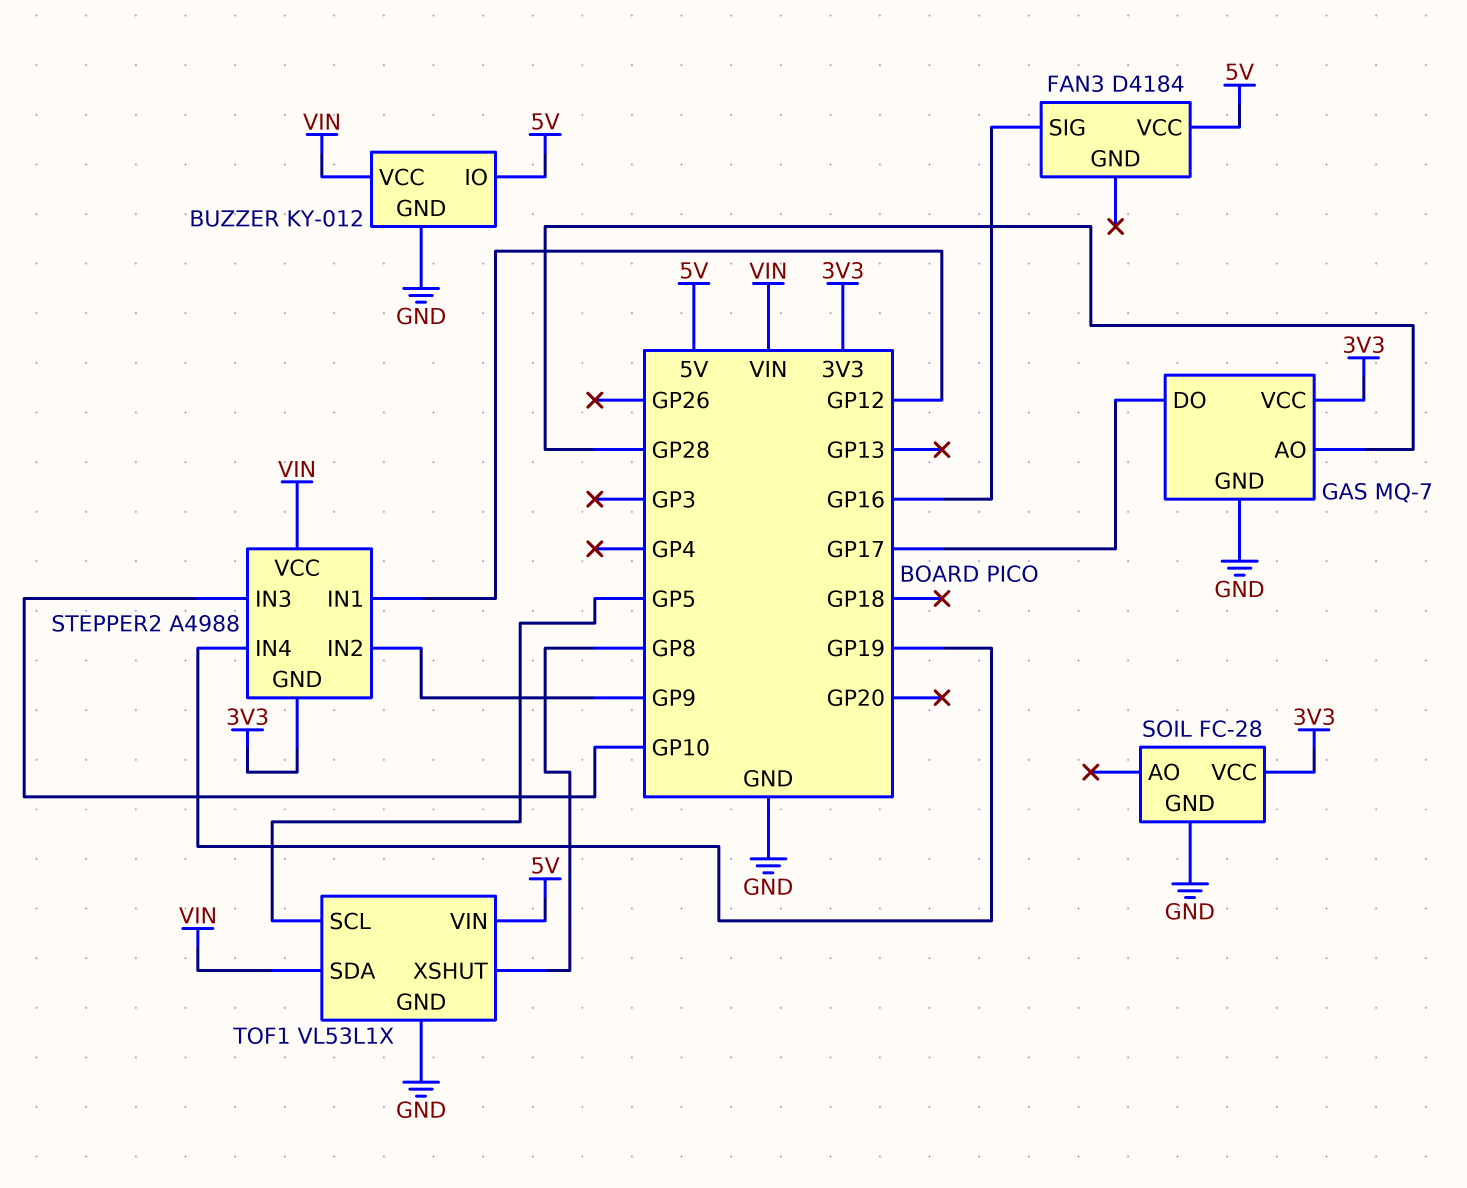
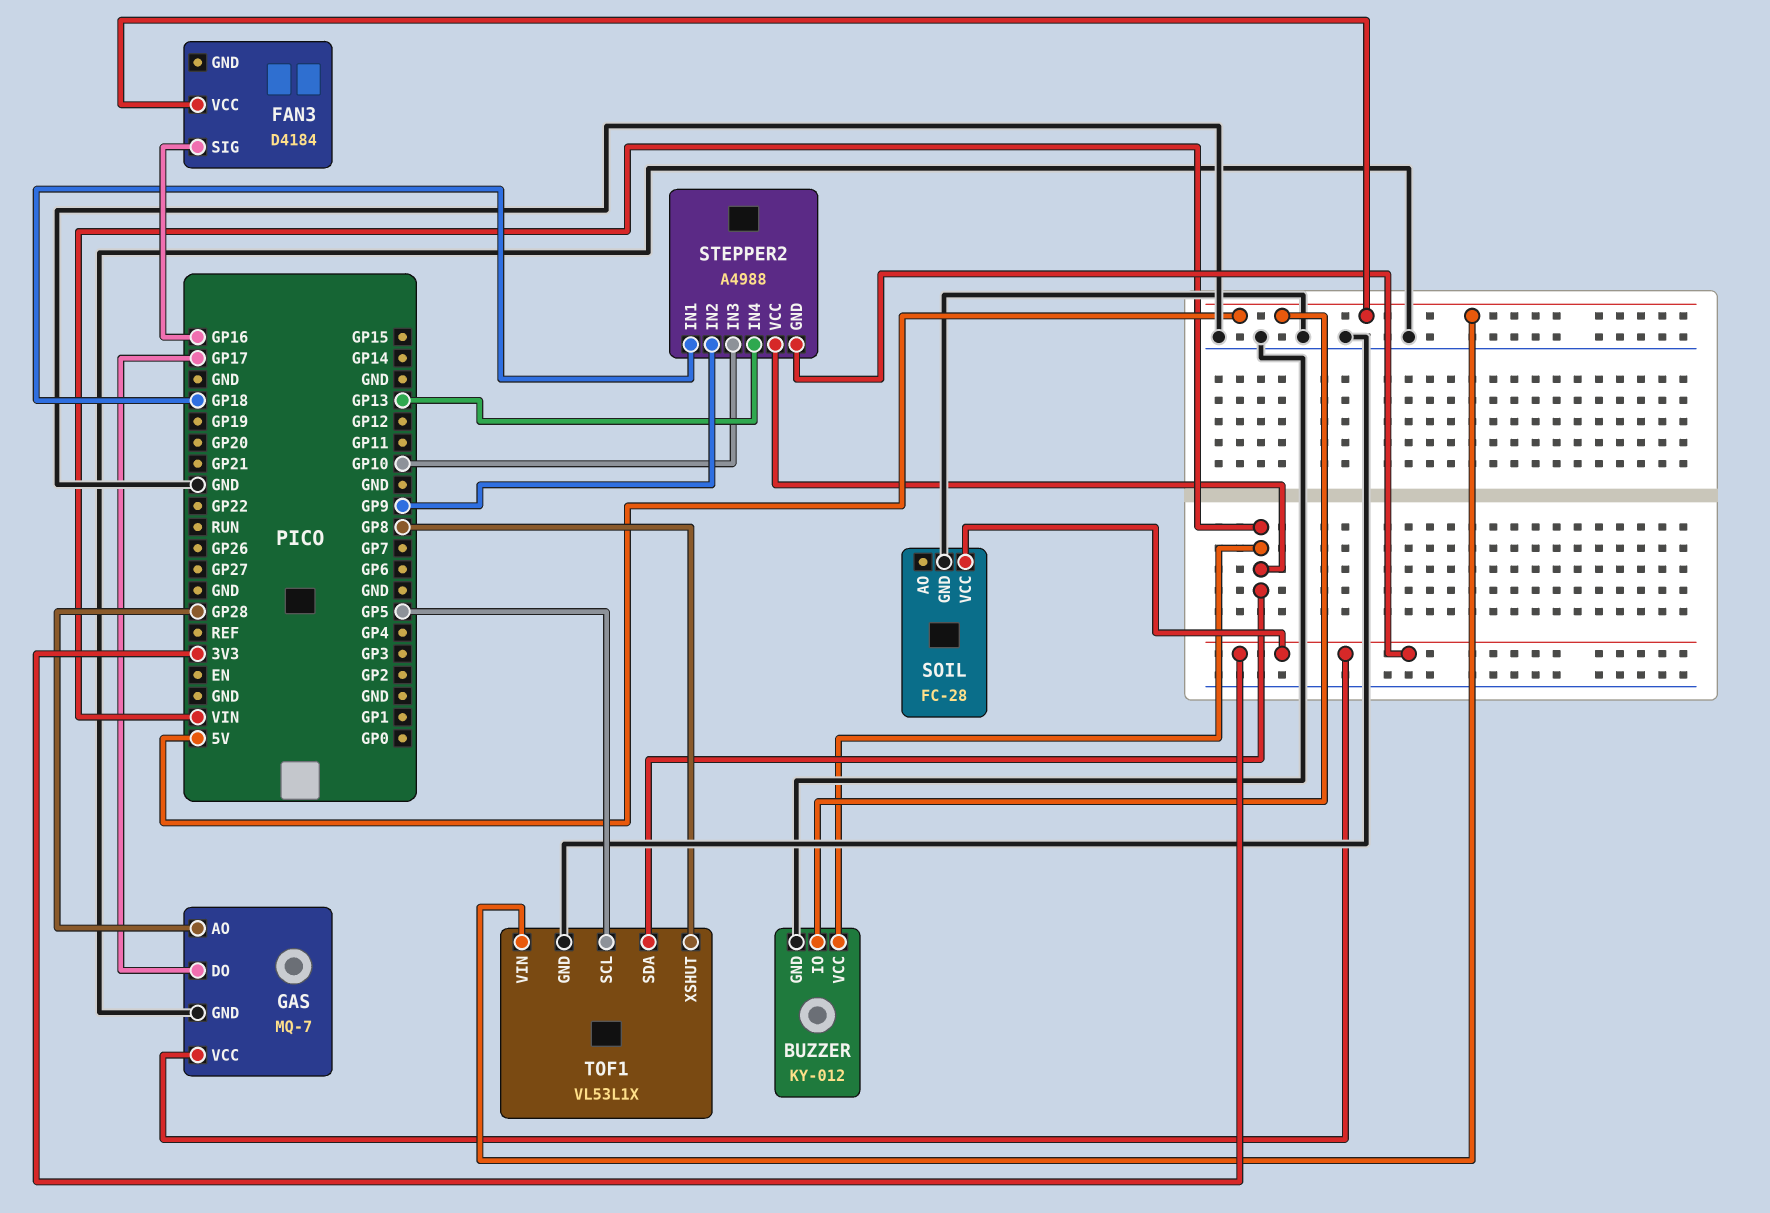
STEPPER2 pin IN1: GP12 -> GP18
STEPPER2 pin IN4: GP19 -> GP13

